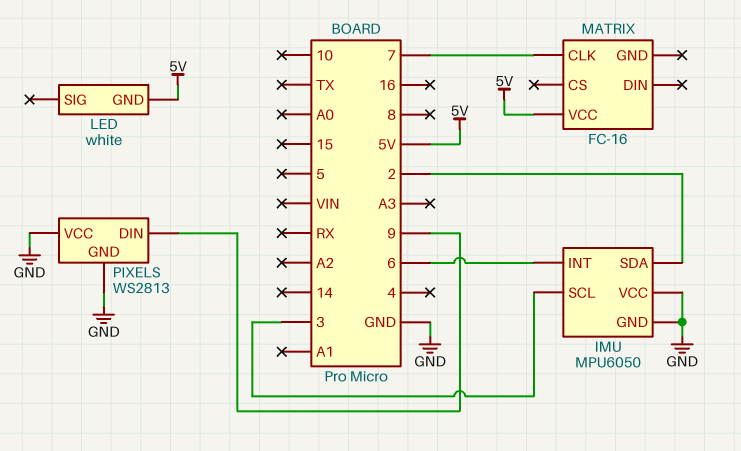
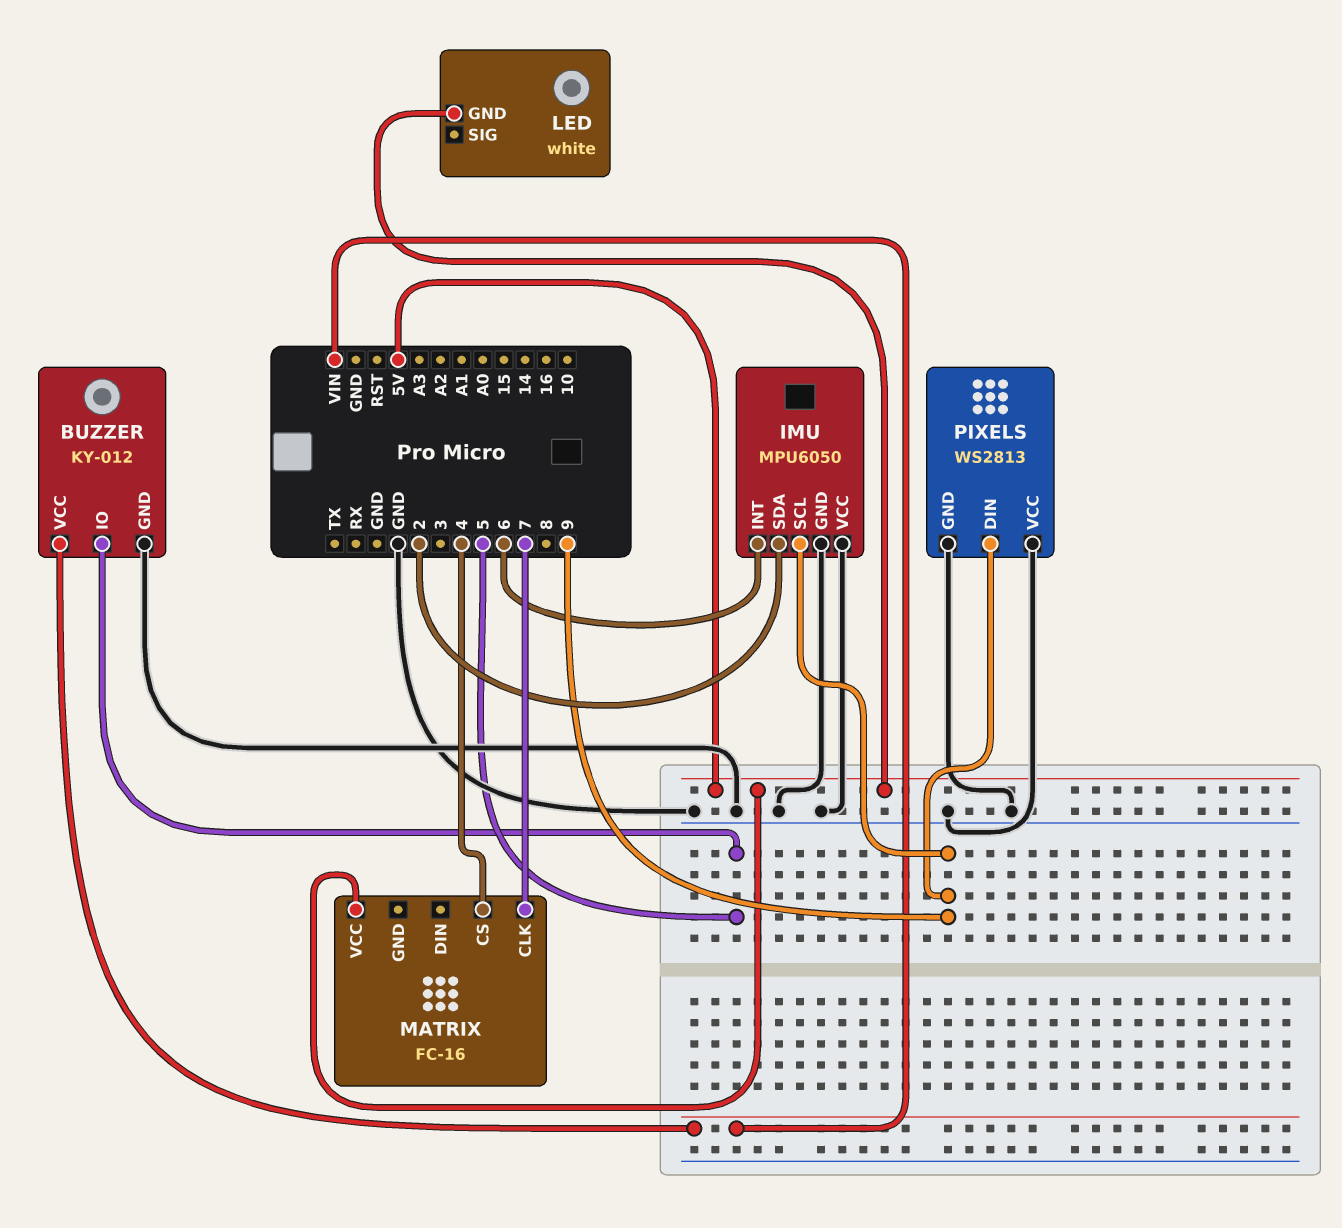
BUZZER: none -> KY-012
BUZZER pin GND: none -> GND
BUZZER pin IO: none -> 5
BUZZER pin VCC: none -> VIN
IMU pin SCL: 3 -> 9
MATRIX pin CS: none -> 4

